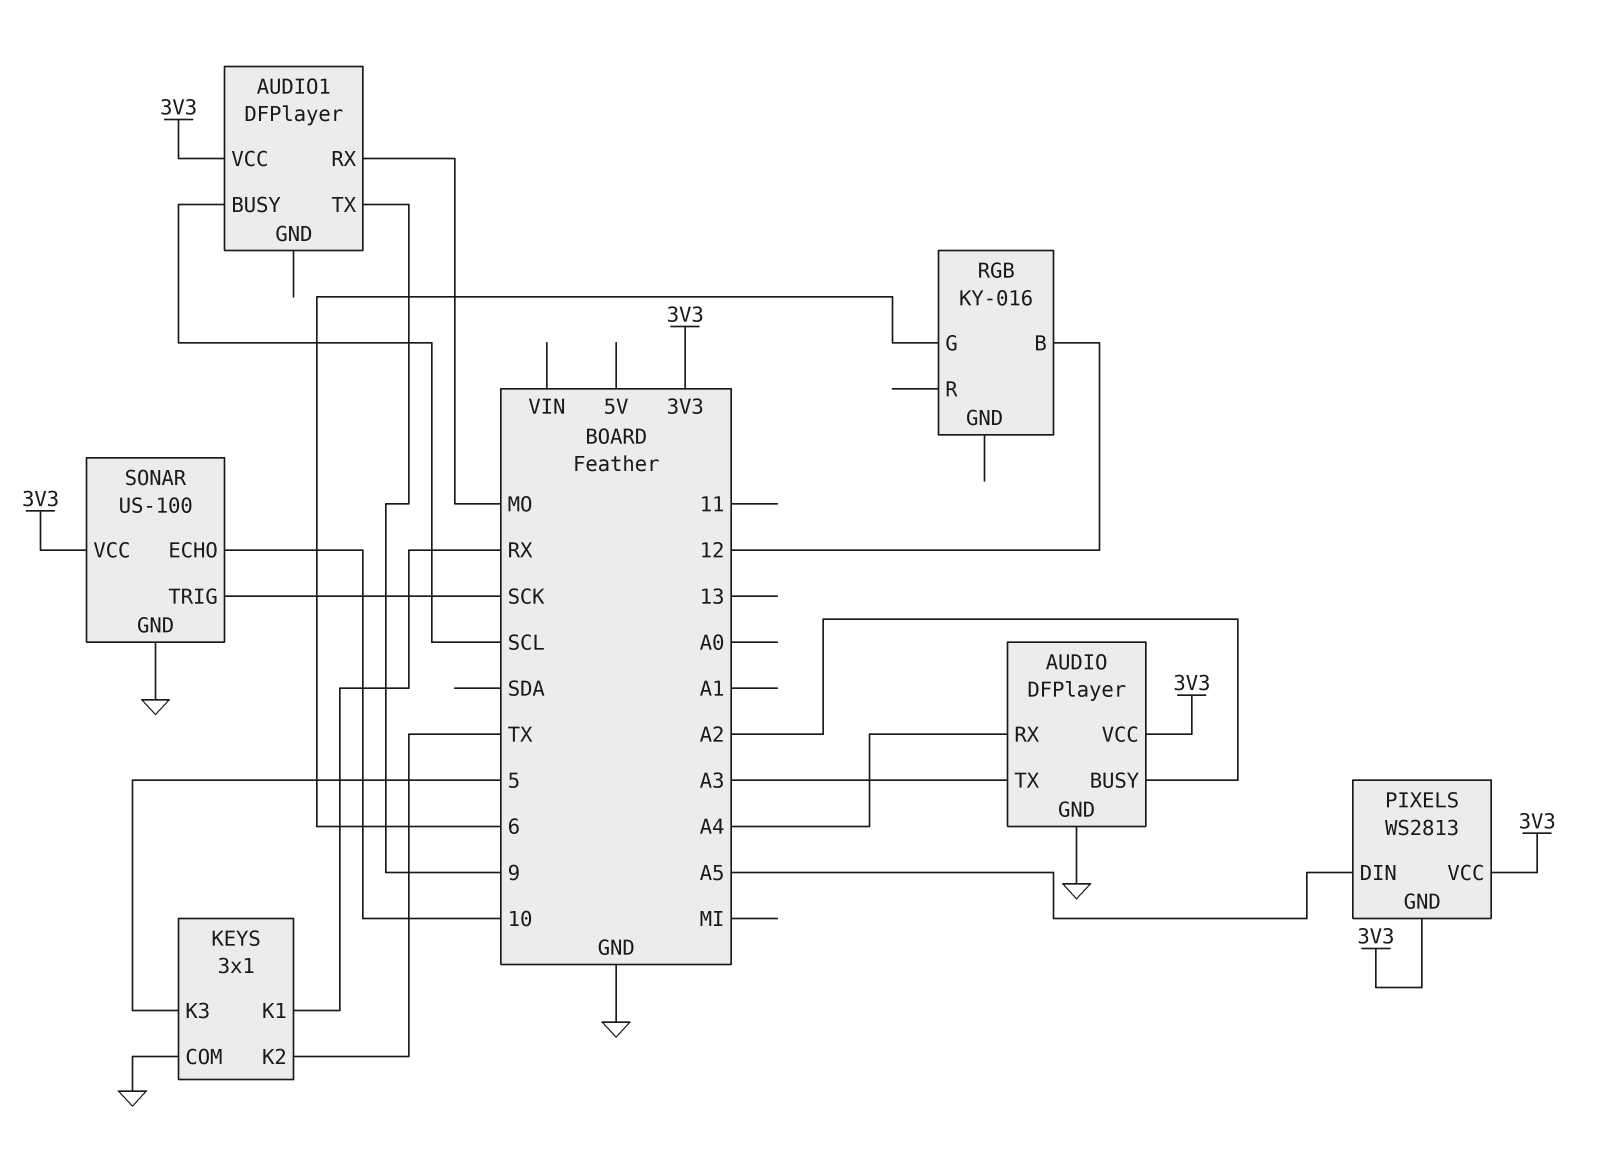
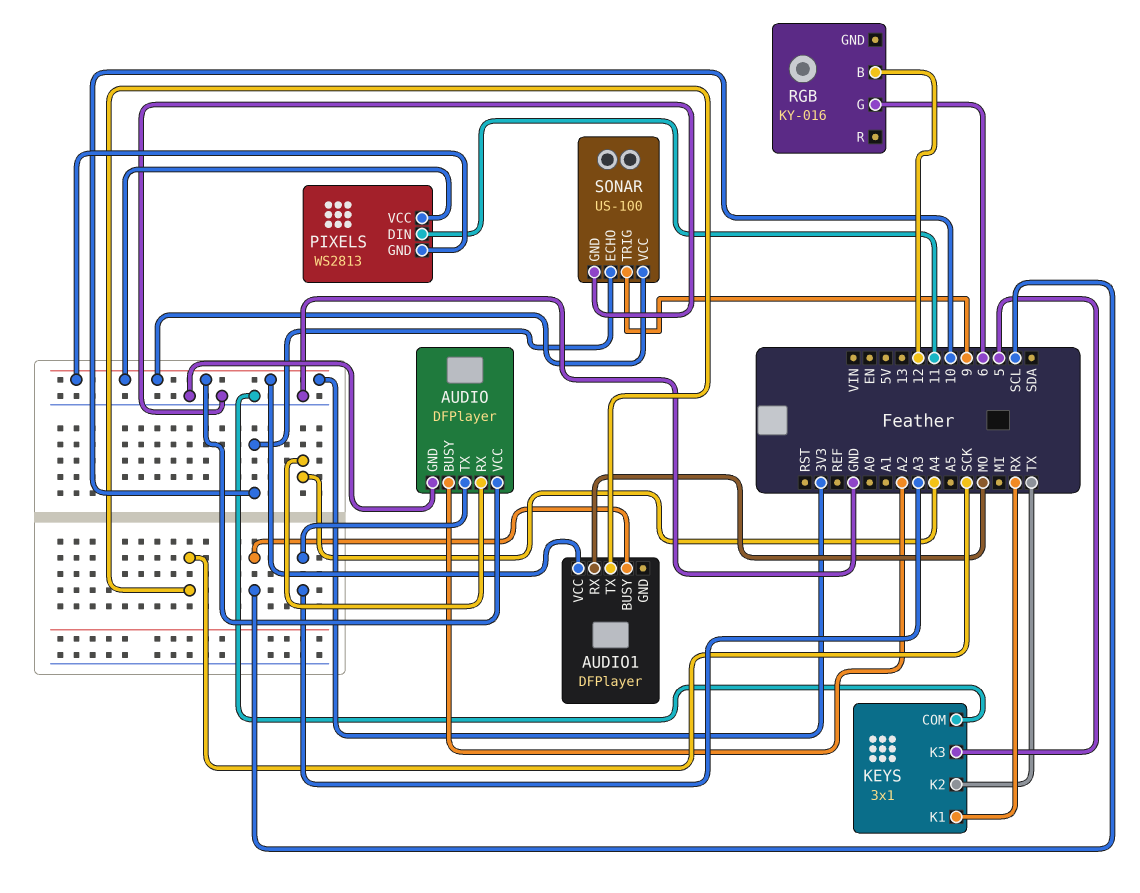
AUDIO1 pin TX: 9 -> SCK
PIXELS pin DIN: A5 -> 11
SONAR pin TRIG: SCK -> 9

